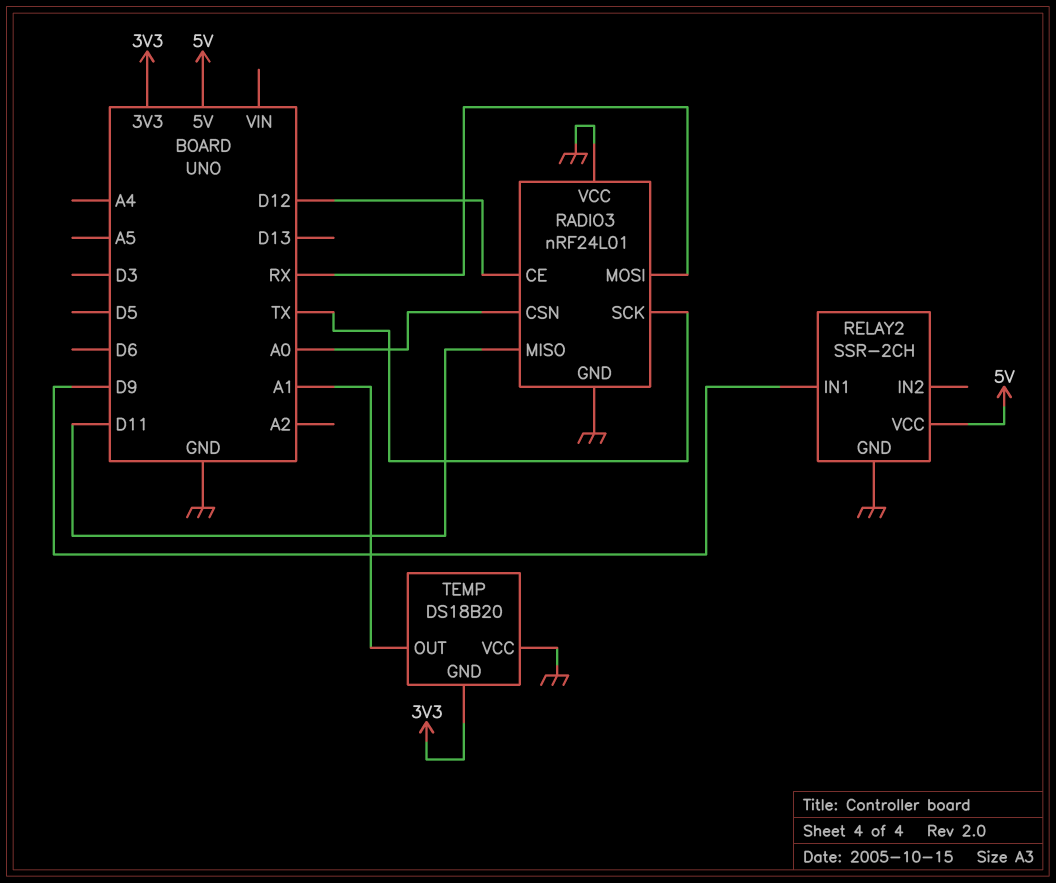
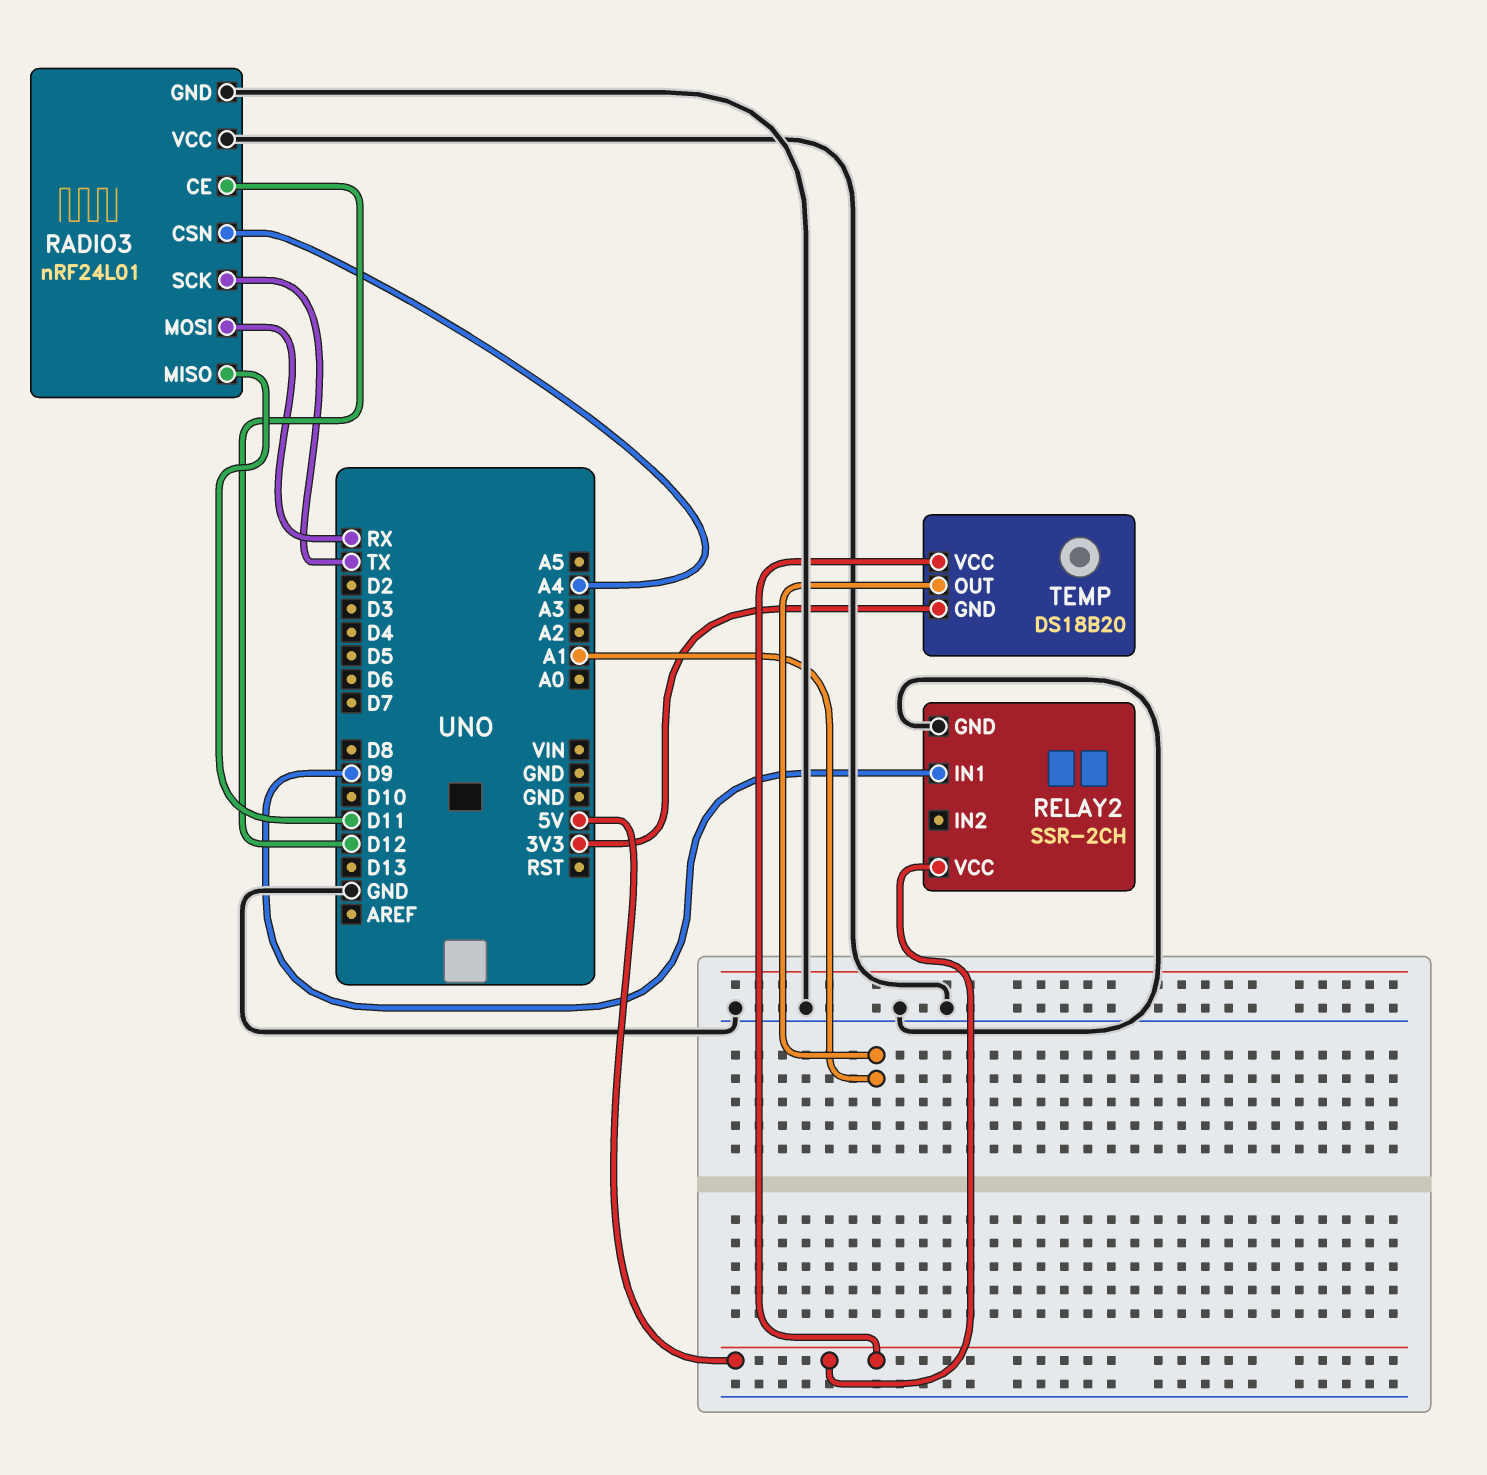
RADIO3 pin CSN: A0 -> A4
TEMP pin VCC: GND -> 5V

